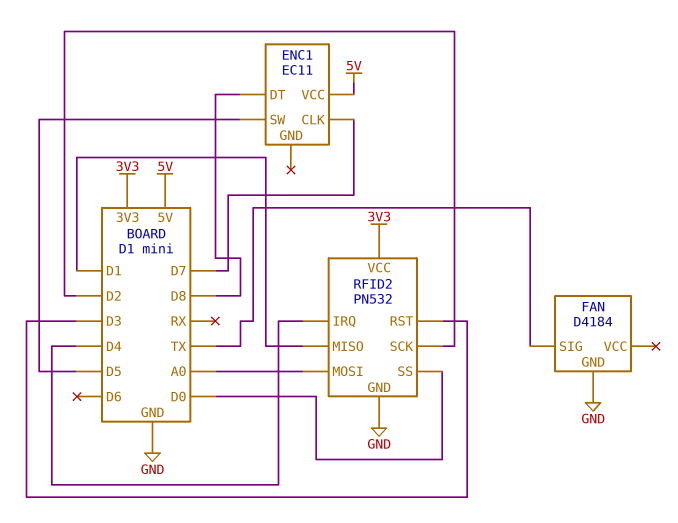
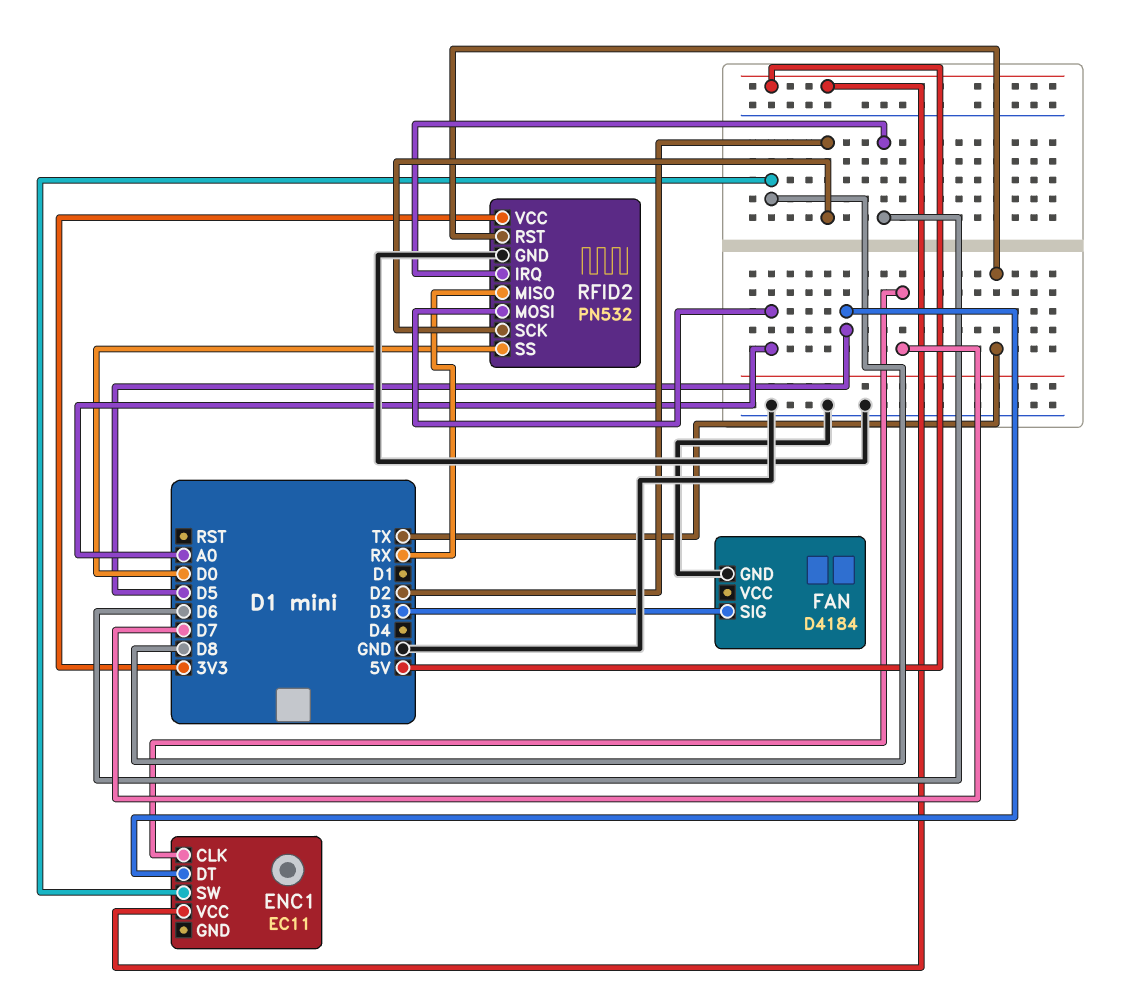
ENC1 pin DT: D8 -> D5
ENC1 pin SW: D5 -> D8
FAN pin SIG: TX -> D3
RFID2 pin IRQ: D4 -> D6
RFID2 pin MISO: D1 -> RX
RFID2 pin RST: D3 -> TX

